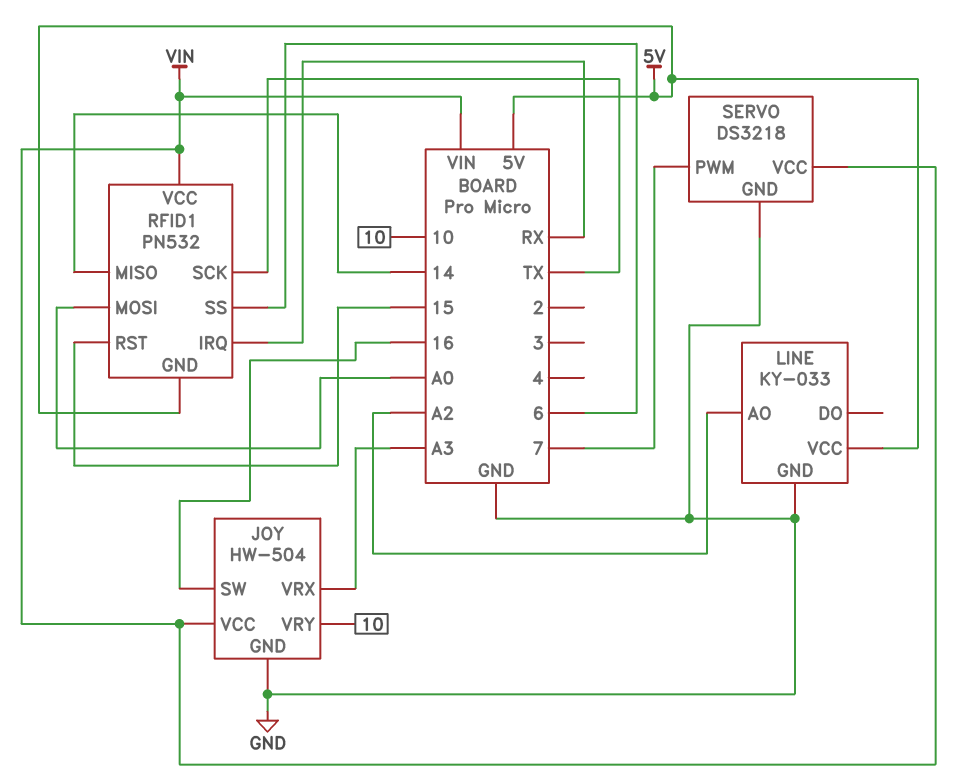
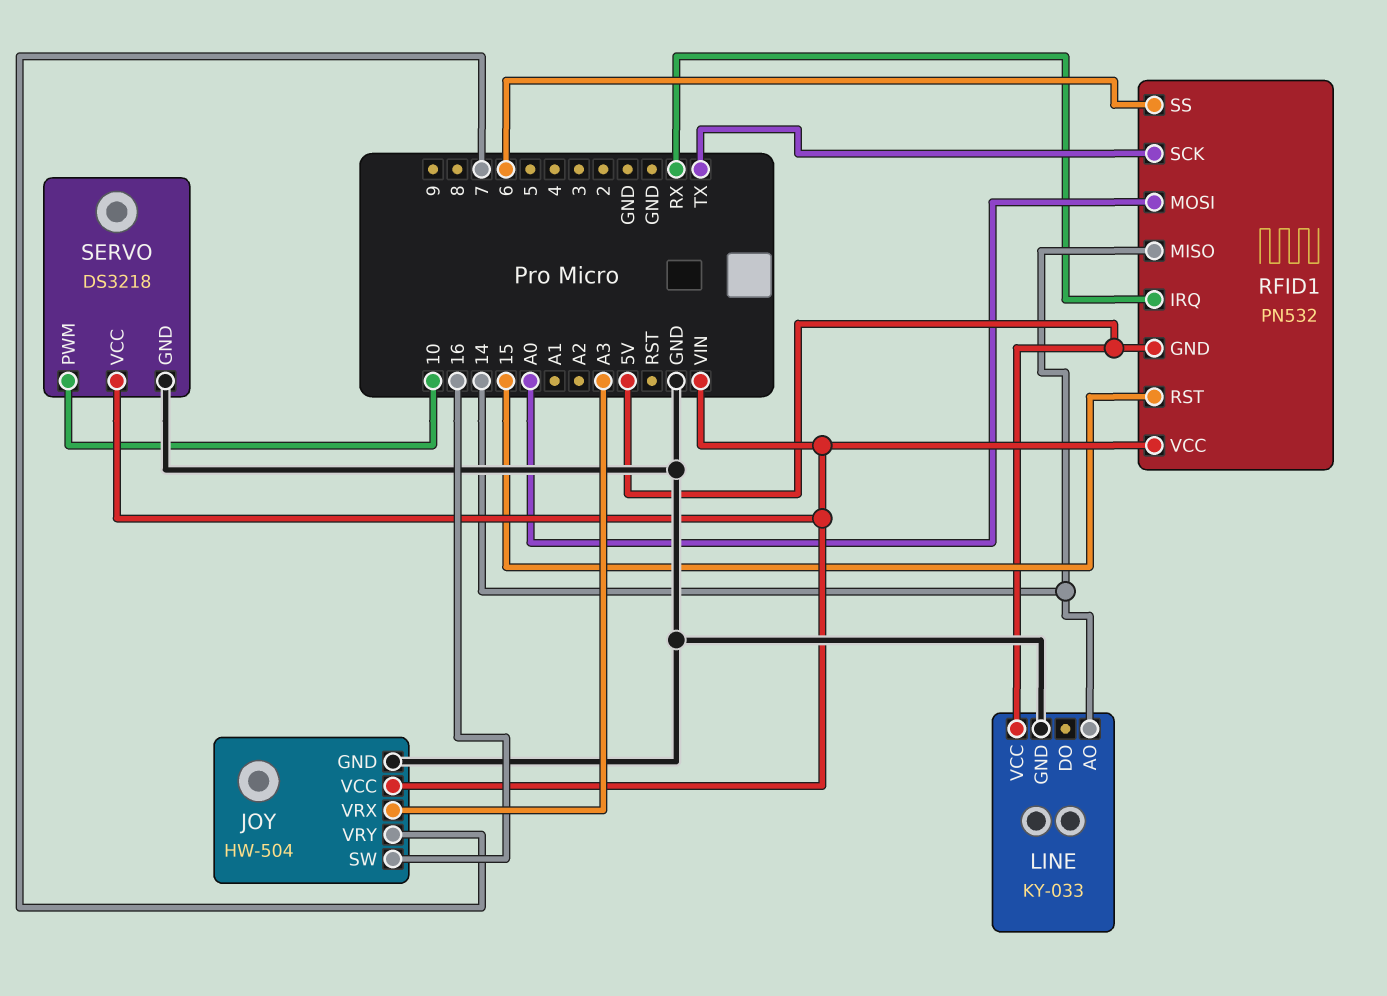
JOY pin VRY: 10 -> 7
LINE pin AO: A2 -> 14
SERVO pin PWM: 7 -> 10

